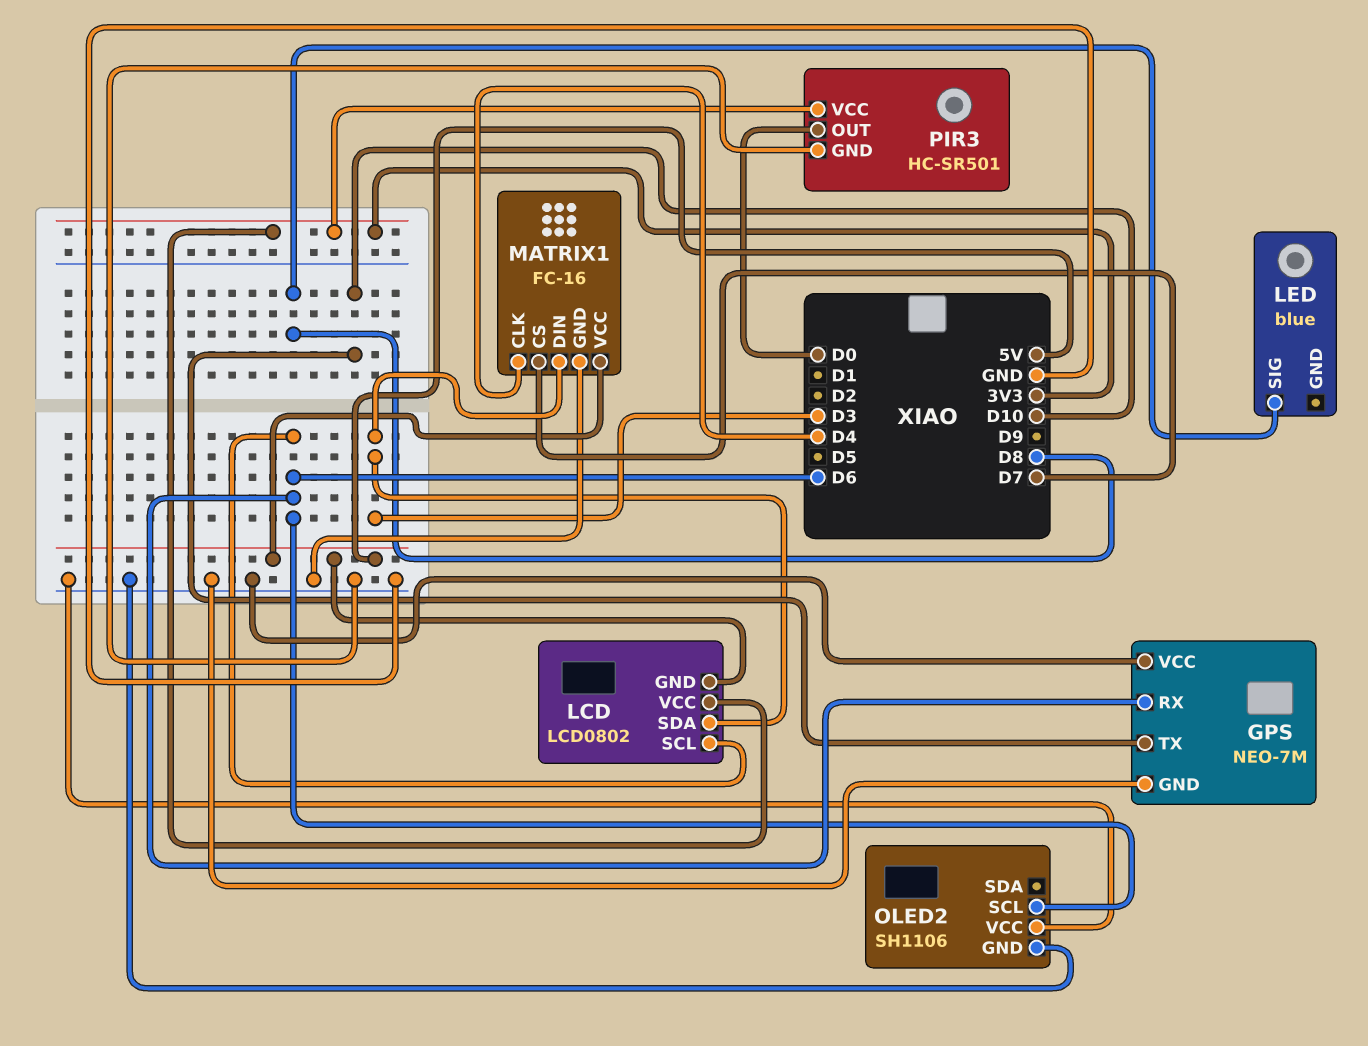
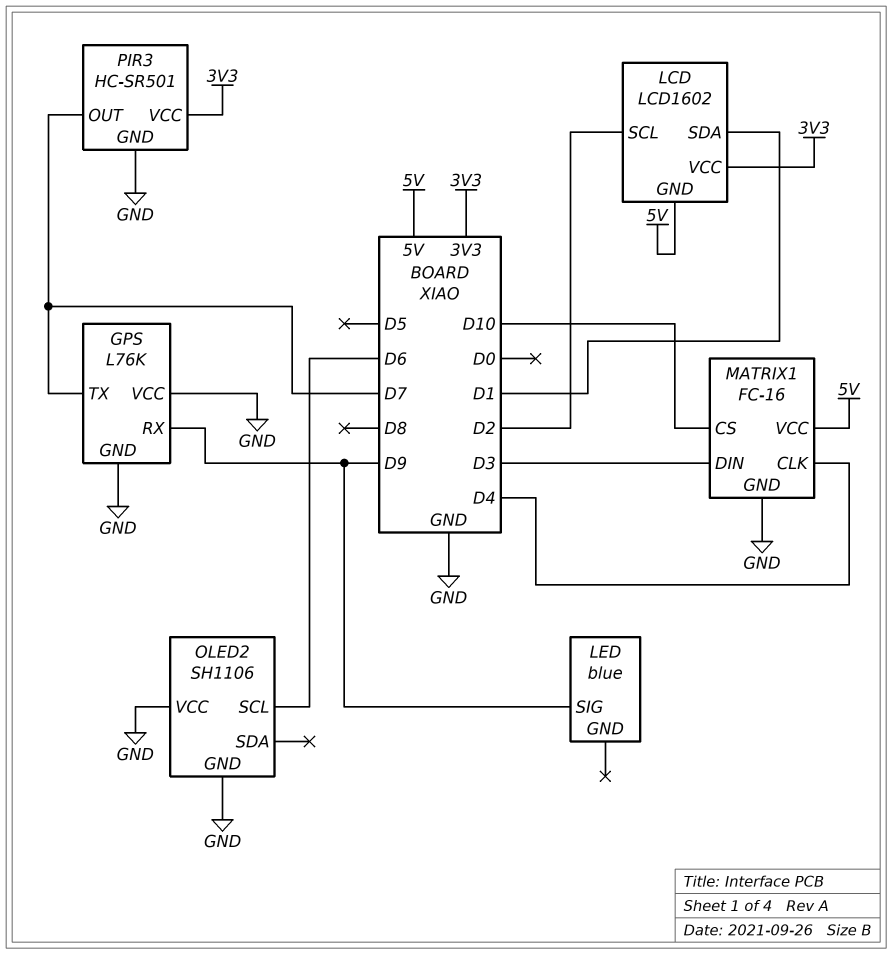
GPS: NEO-7M -> L76K
GPS pin RX: D6 -> D9
GPS pin TX: D10 -> D7
LCD: LCD0802 -> LCD1602
LCD pin SCL: D6 -> D2
LCD pin SDA: D3 -> D1
LED pin SIG: D8 -> D9
MATRIX1 pin CS: D7 -> D10
PIR3 pin OUT: D0 -> D7

